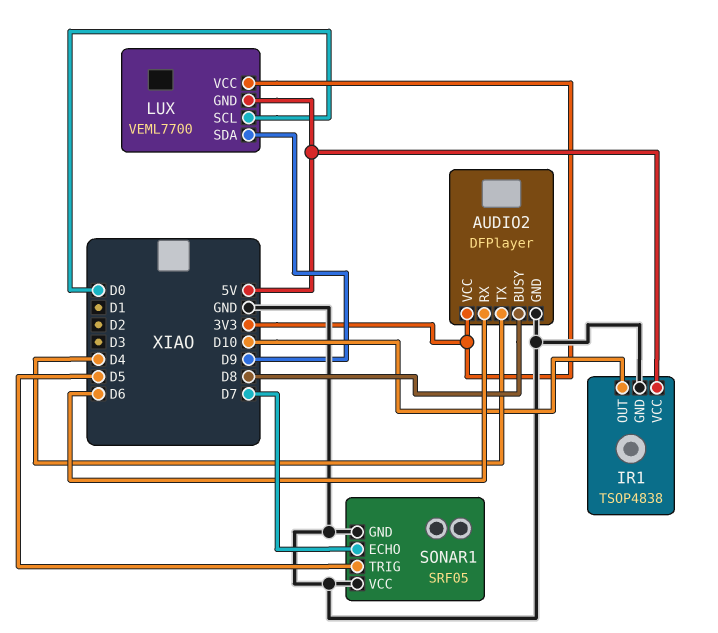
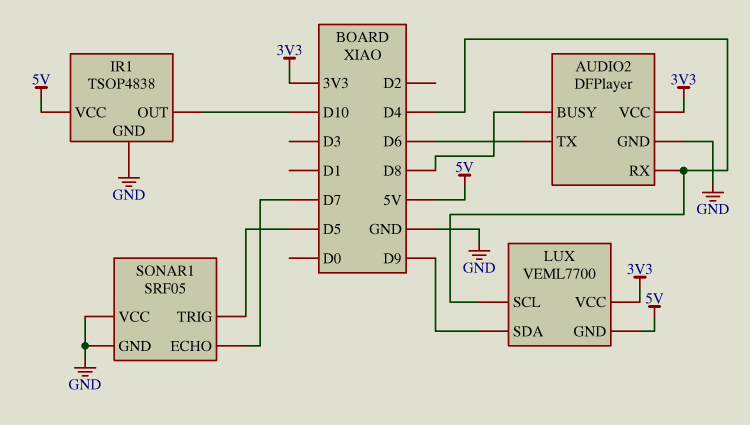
AUDIO2 pin RX: D6 -> D4
AUDIO2 pin TX: D4 -> D6
LUX pin SCL: D0 -> D4

